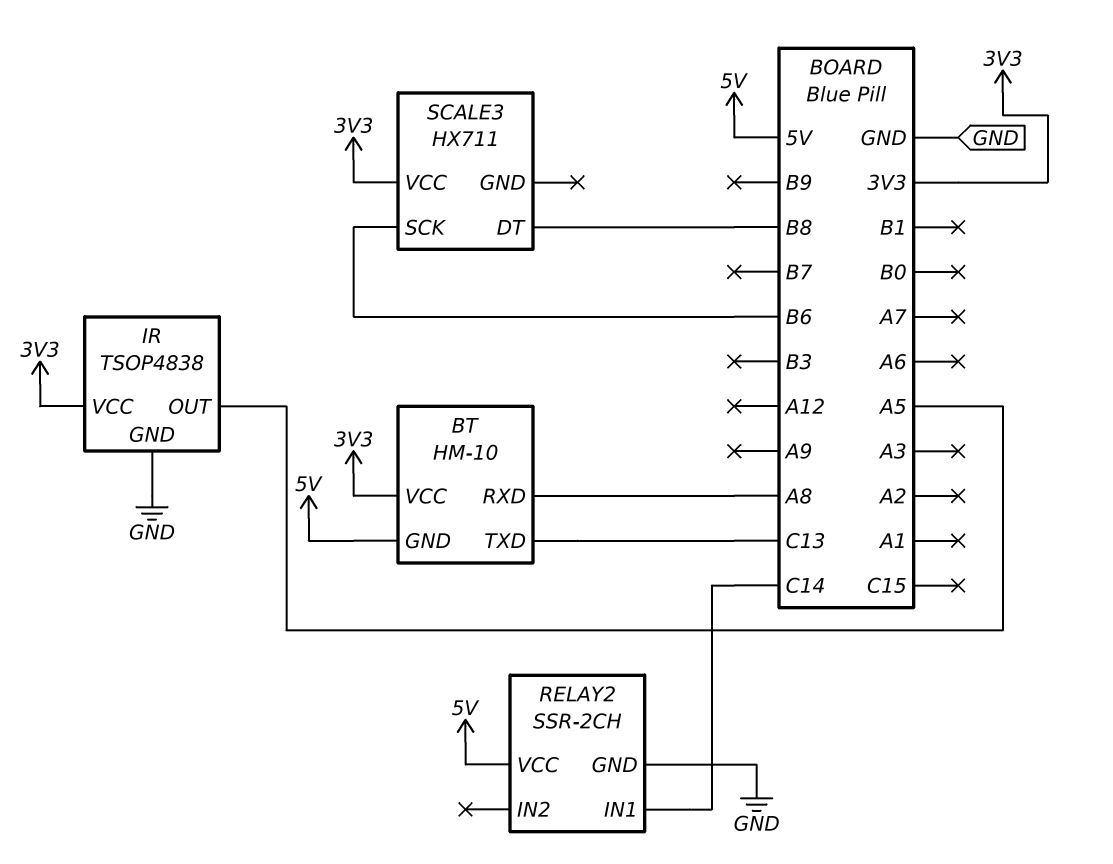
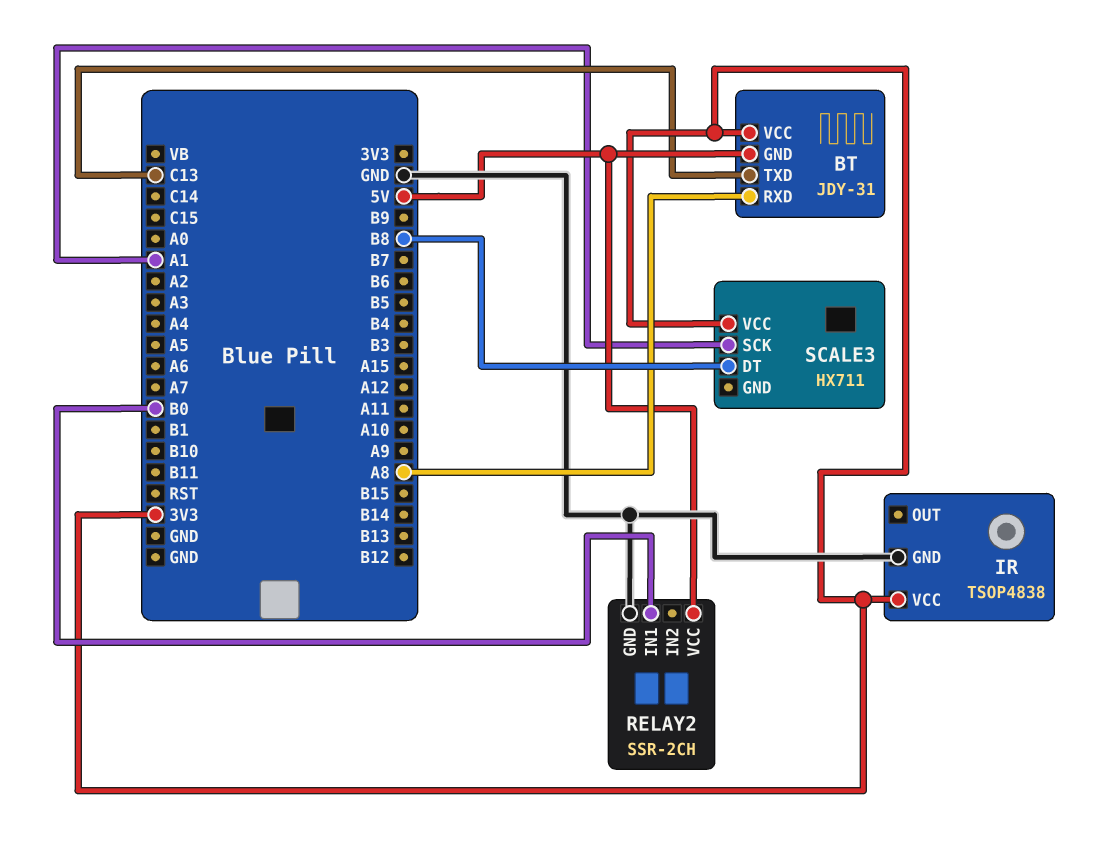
BT: HM-10 -> JDY-31
IR pin OUT: A5 -> none
RELAY2 pin IN1: C14 -> B0
SCALE3 pin SCK: B6 -> A1

